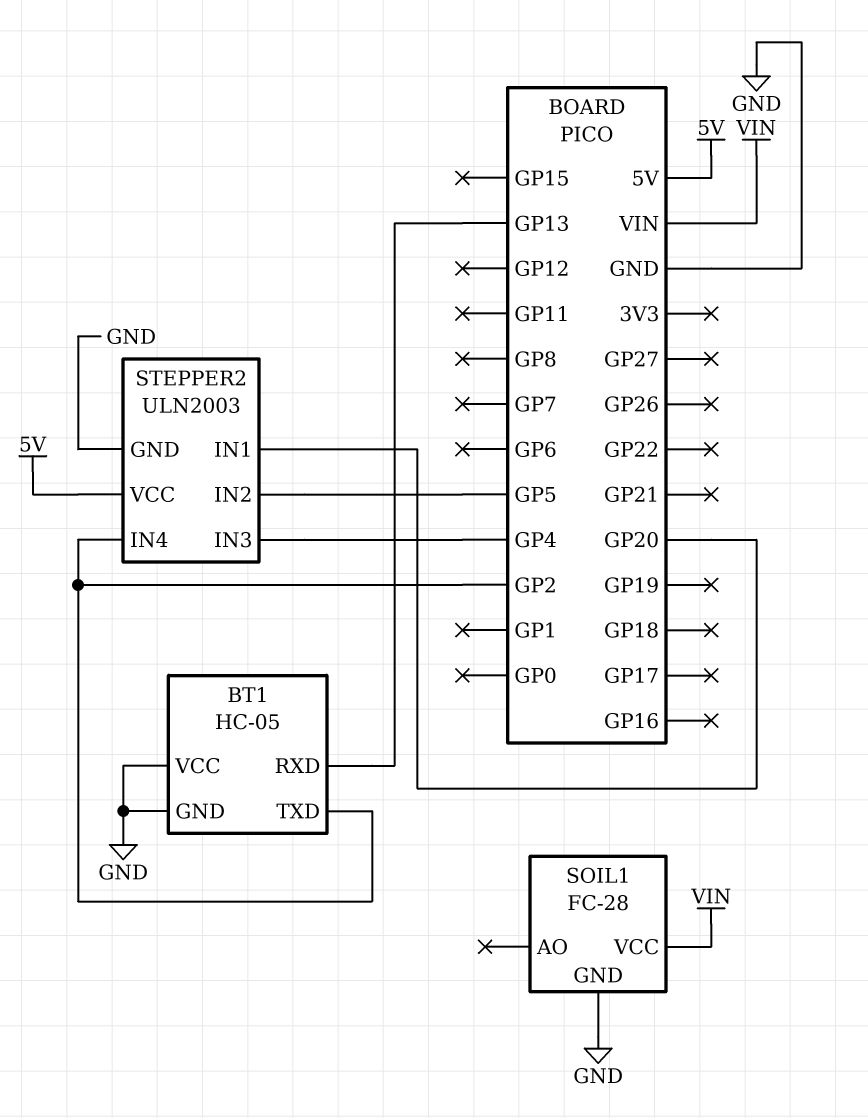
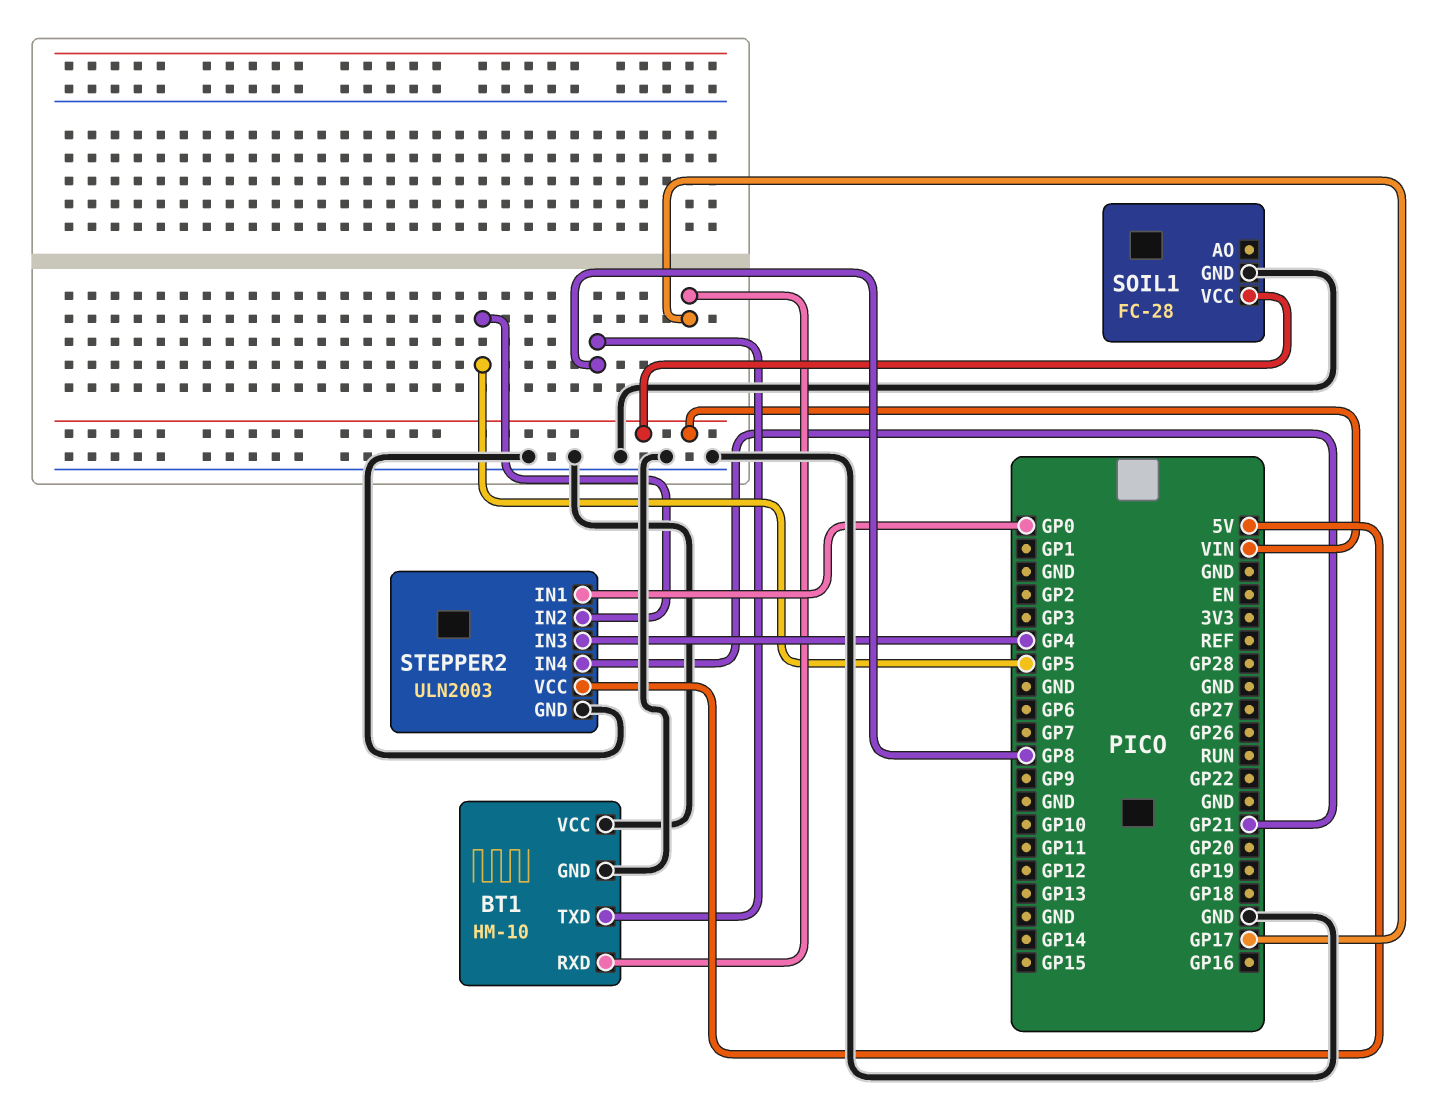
BT1: HC-05 -> HM-10
BT1 pin RXD: GP13 -> GP17
BT1 pin TXD: GP2 -> GP8
STEPPER2 pin IN1: GP20 -> GP0
STEPPER2 pin IN4: GP2 -> GP21

